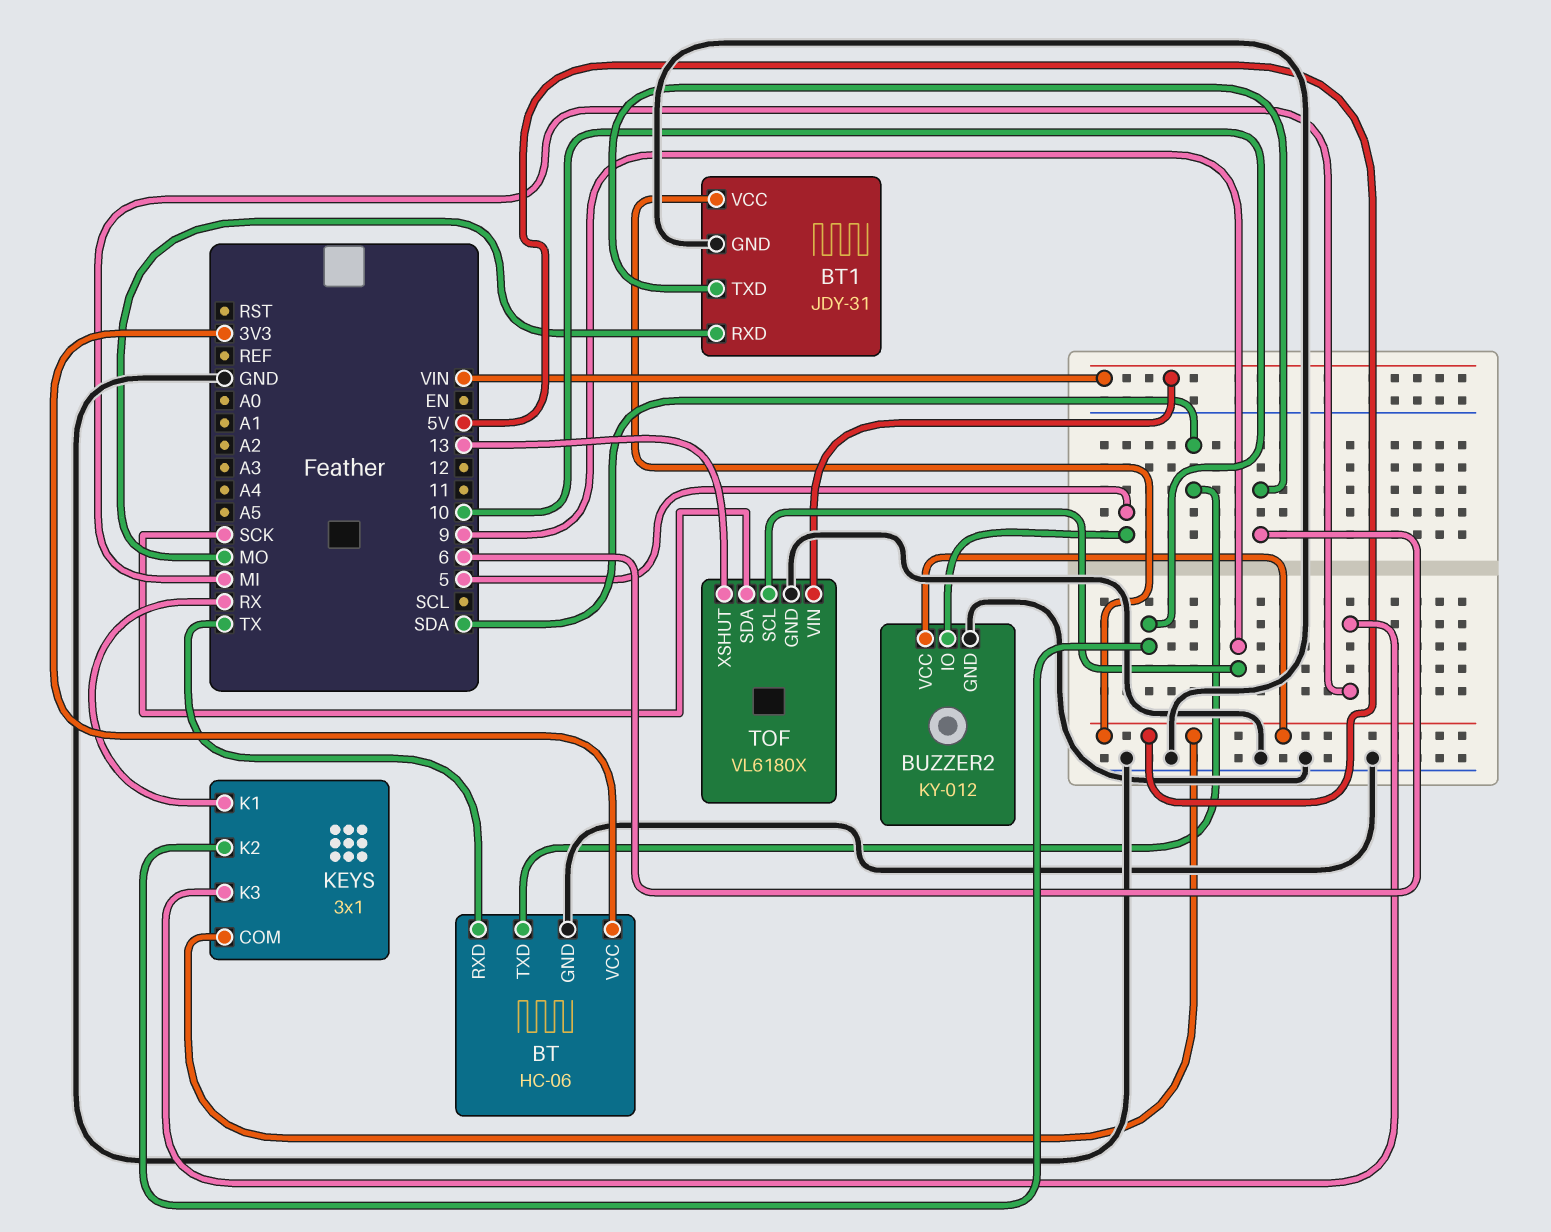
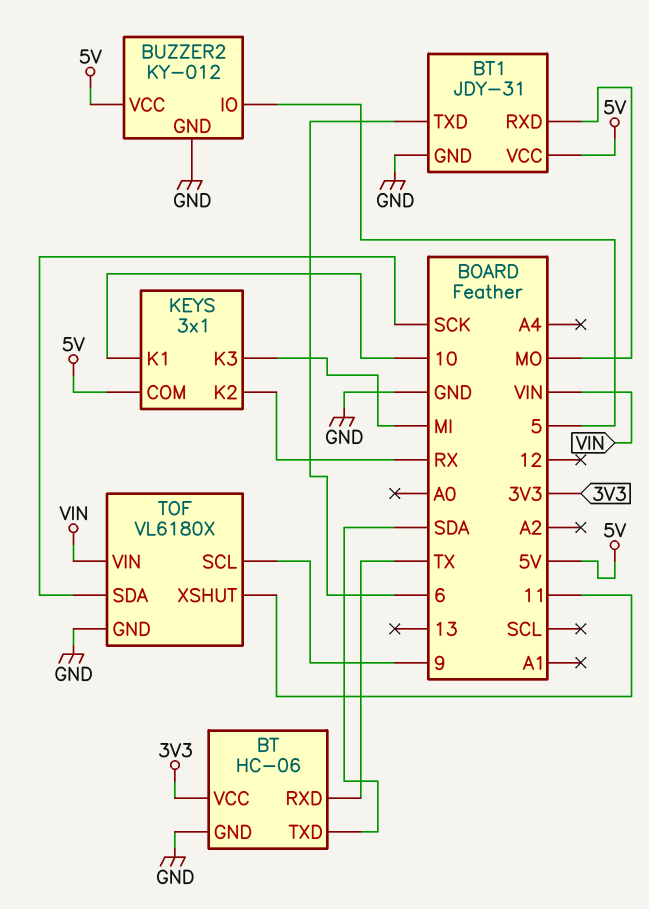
KEYS pin K1: RX -> 10
KEYS pin K2: 10 -> RX
TOF pin XSHUT: 13 -> 11

